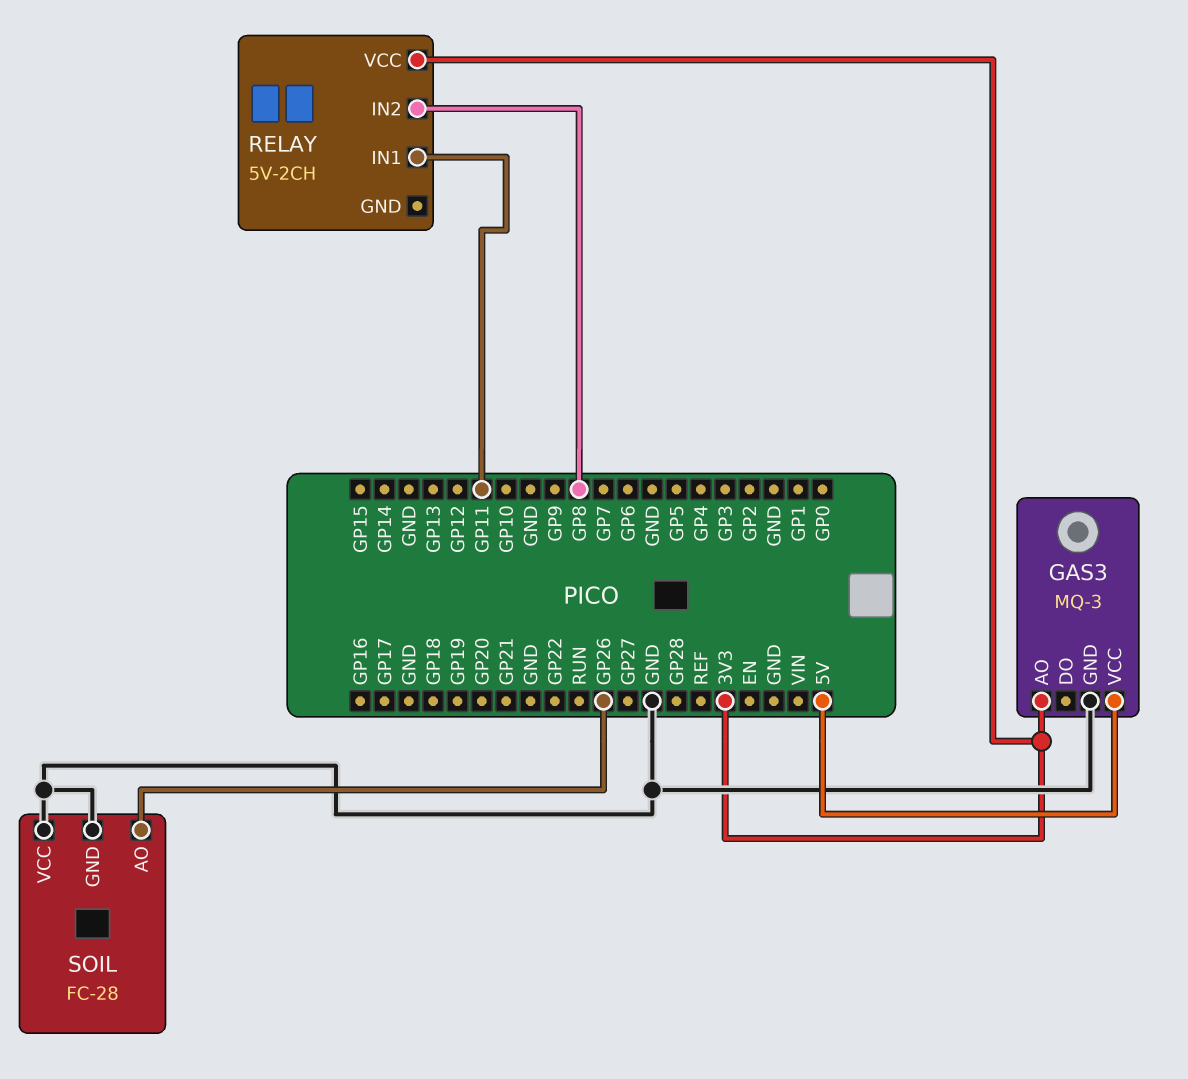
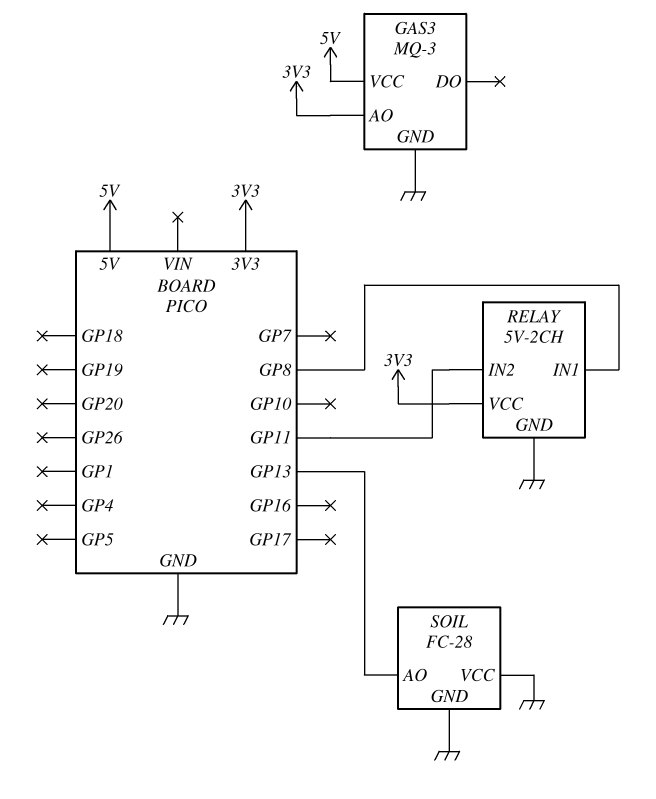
RELAY pin GND: none -> GND
RELAY pin IN1: GP11 -> GP8
RELAY pin IN2: GP8 -> GP11
SOIL pin AO: GP26 -> GP13

